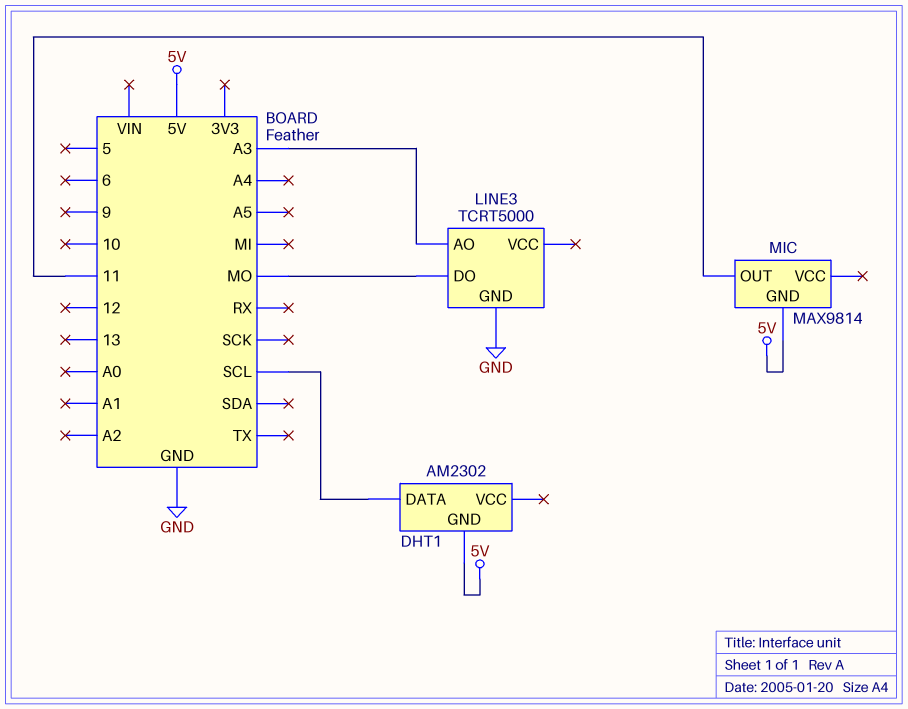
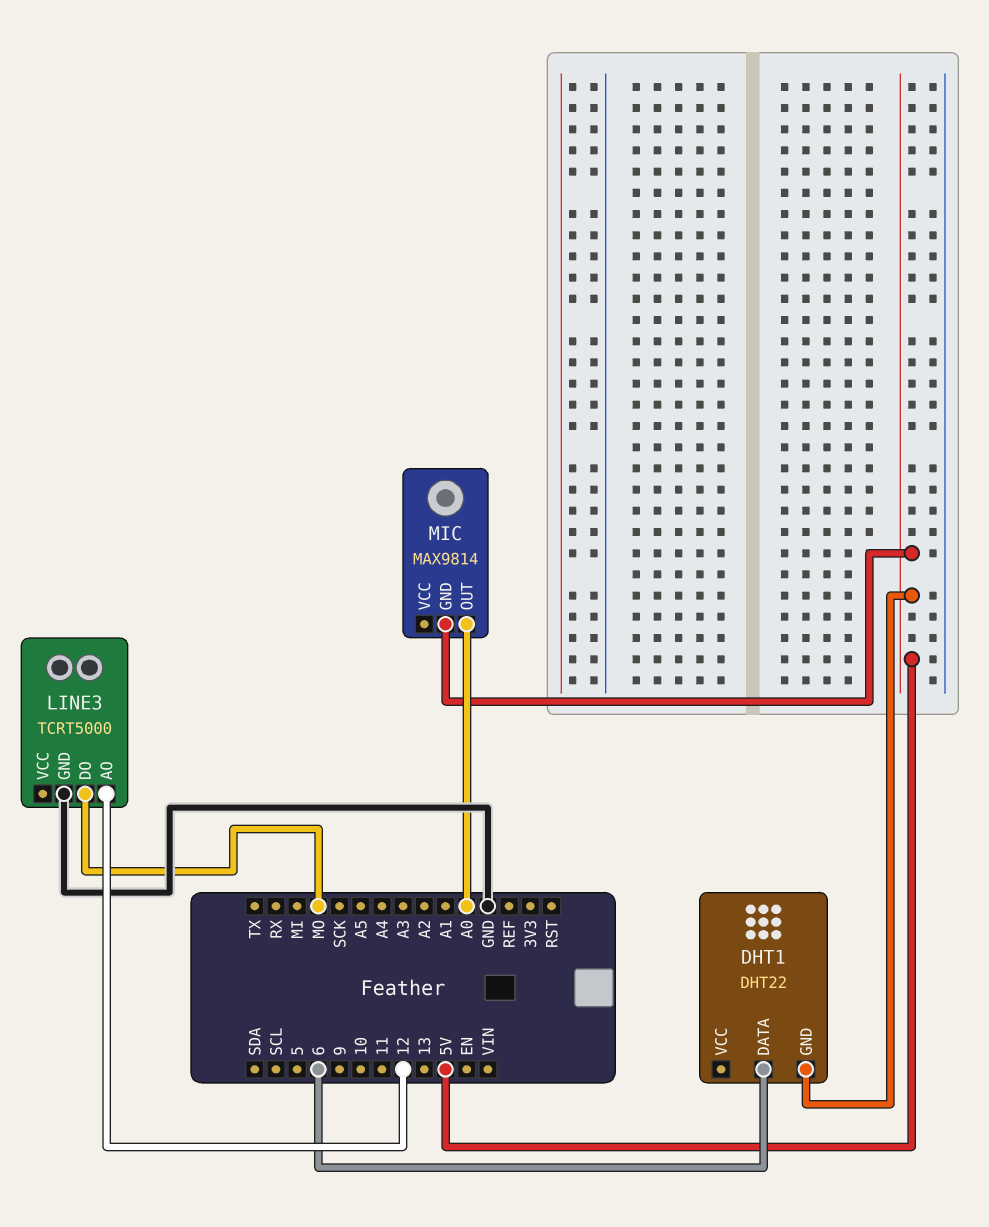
DHT1: AM2302 -> DHT22
DHT1 pin DATA: SCL -> 6
LINE3 pin AO: A3 -> 12
MIC pin OUT: 11 -> A0

